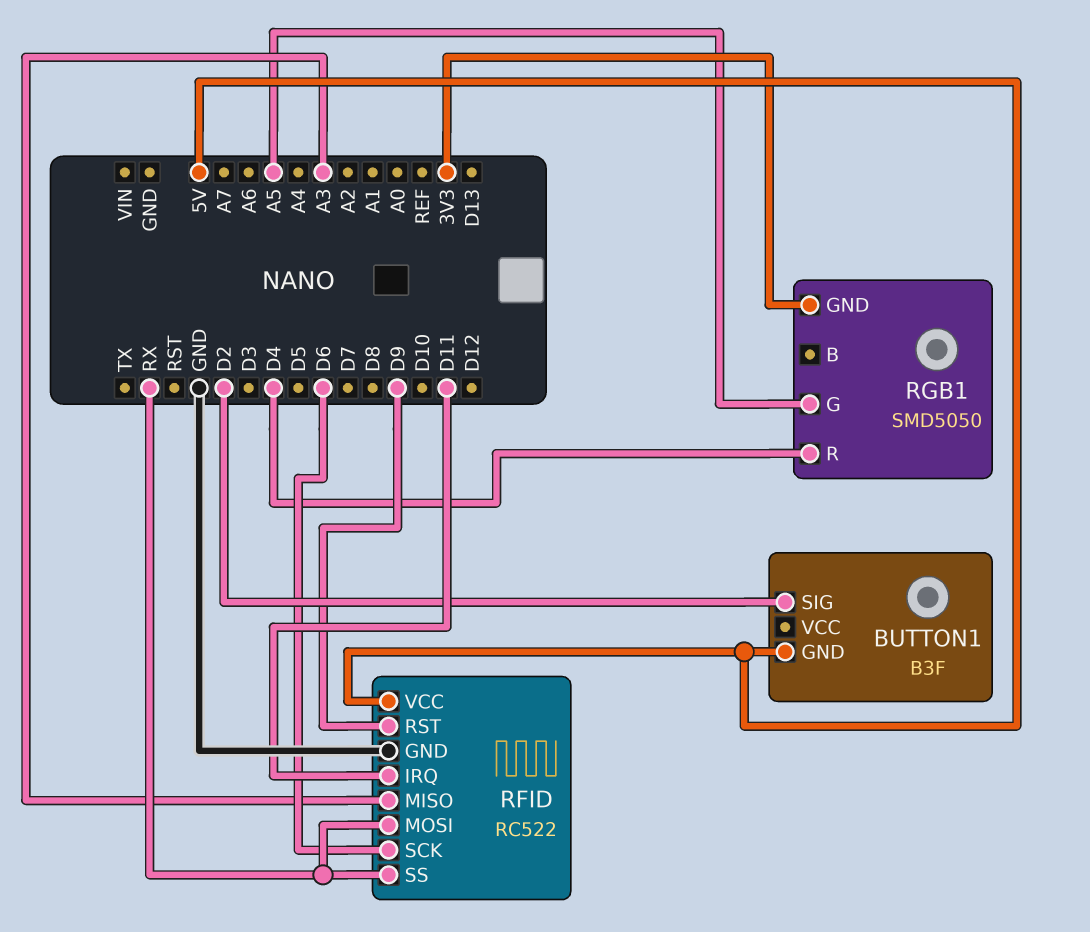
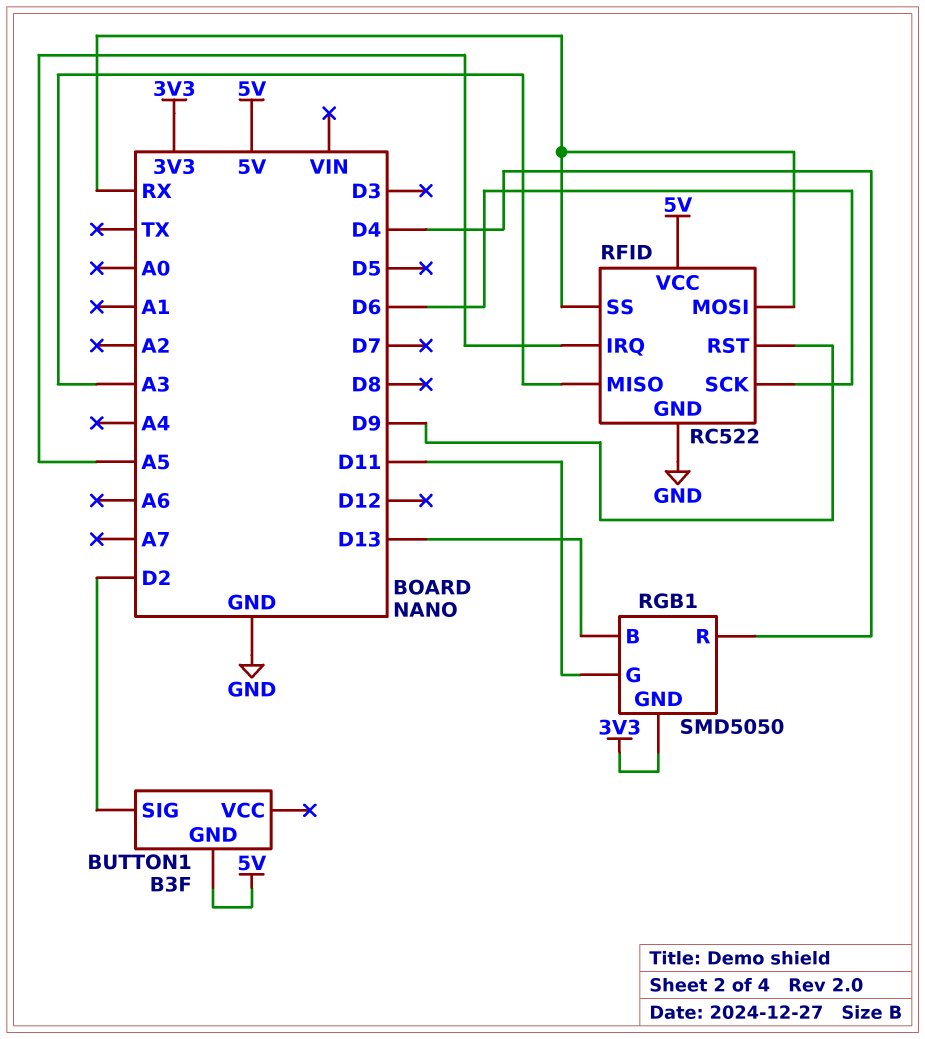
RFID pin IRQ: D11 -> A5
RGB1 pin B: none -> D13
RGB1 pin G: A5 -> D11

